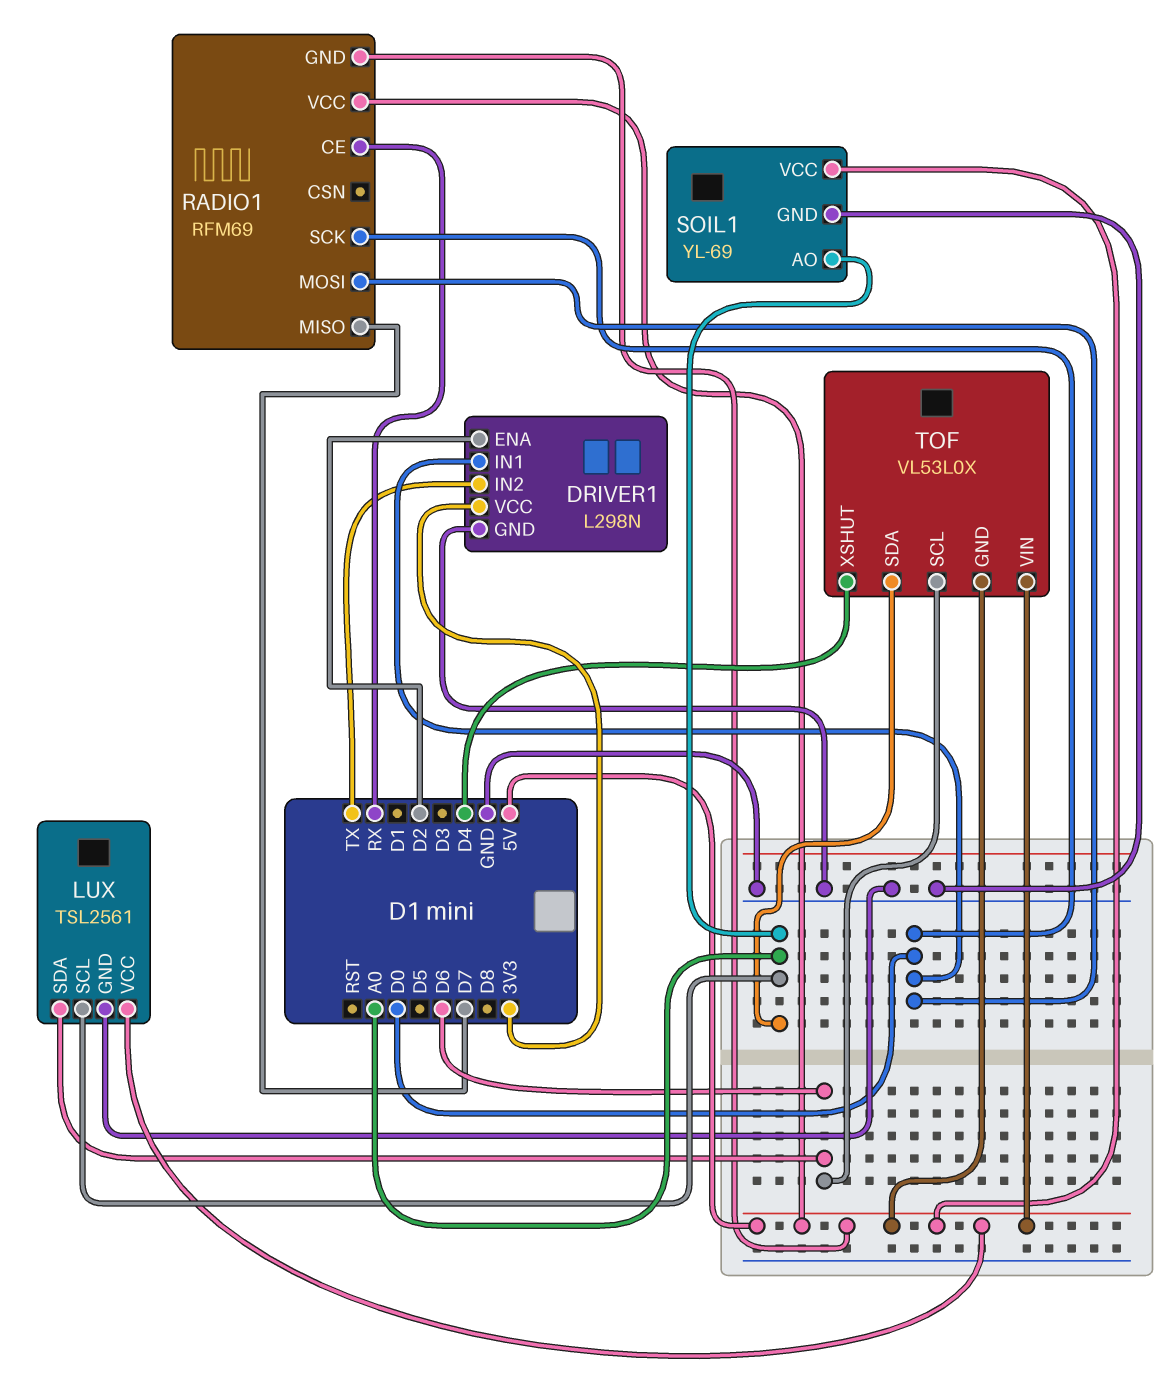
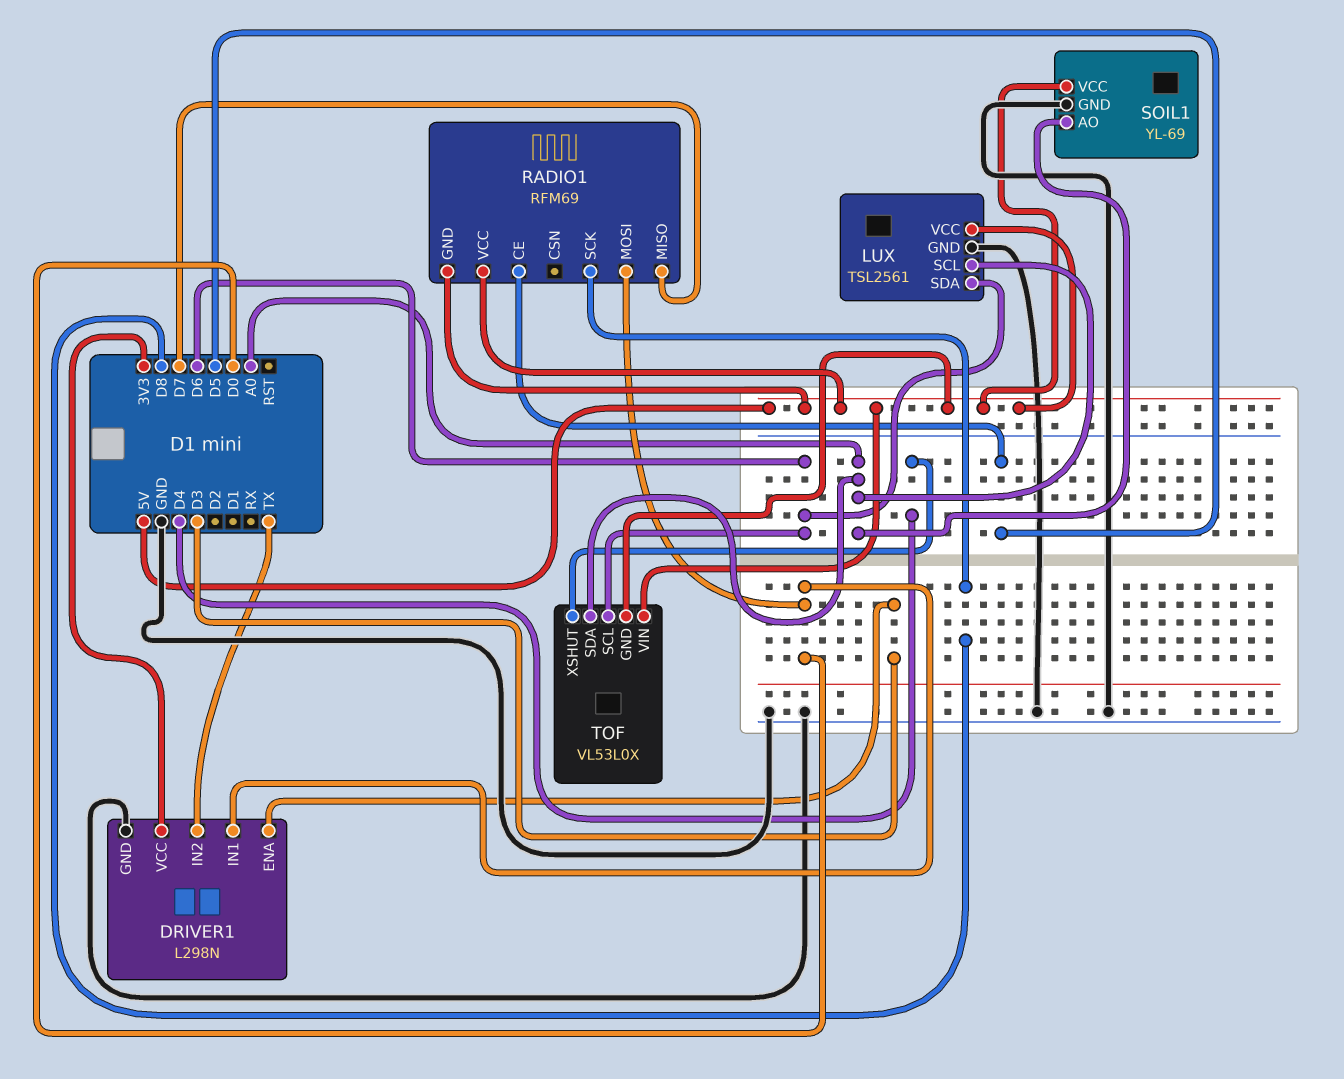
DRIVER1 pin ENA: D2 -> D3
RADIO1 pin CE: RX -> D5
RADIO1 pin SCK: D0 -> D8

